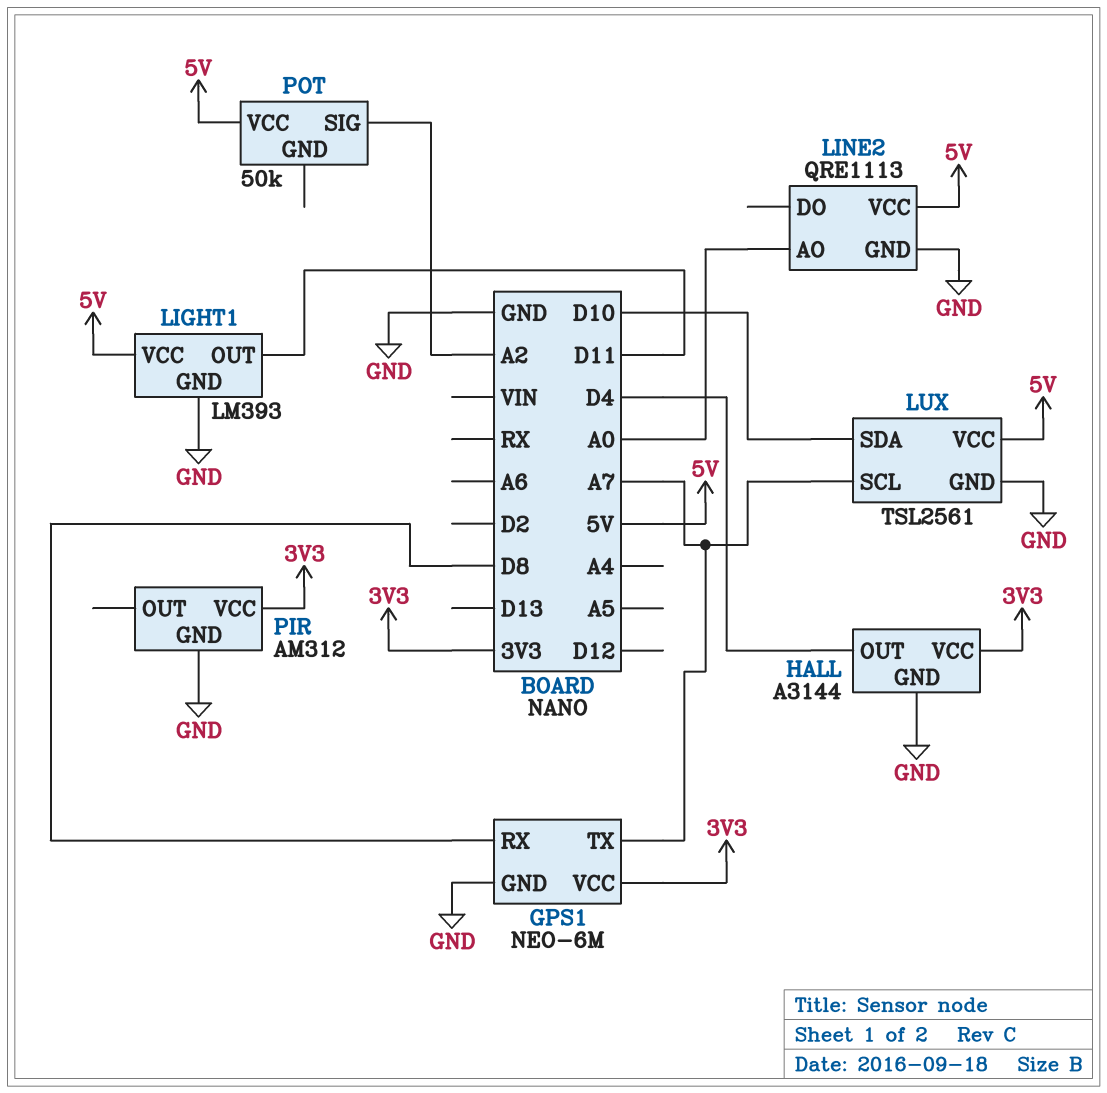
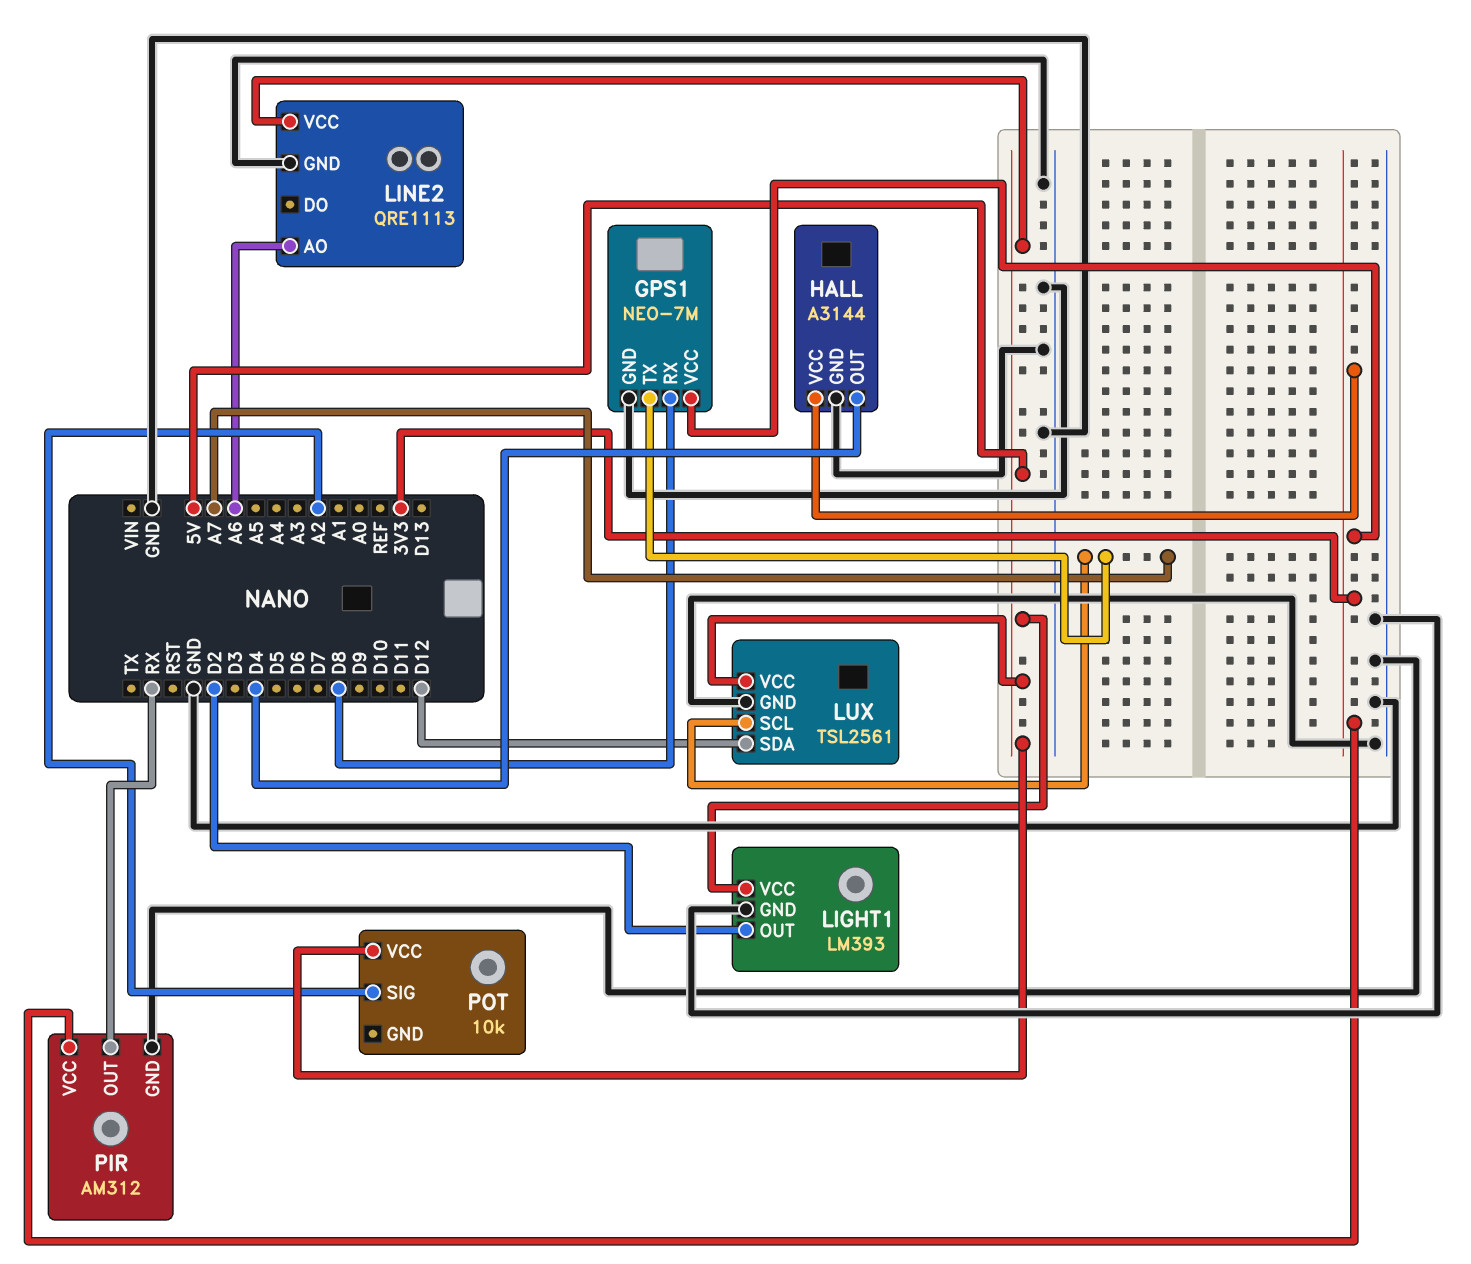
GPS1: NEO-6M -> NEO-7M
LIGHT1 pin OUT: D11 -> D2
LINE2 pin AO: A0 -> A6
LUX pin SDA: D10 -> D12
PIR pin OUT: none -> RX
POT: 50k -> 10k

